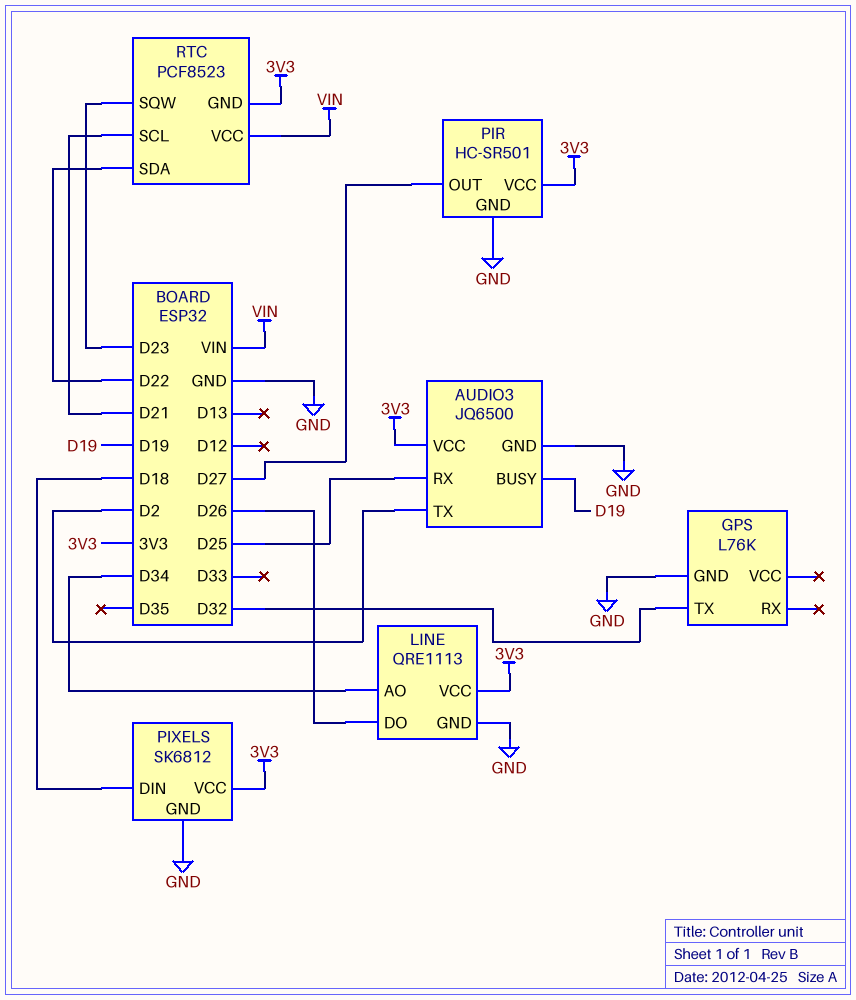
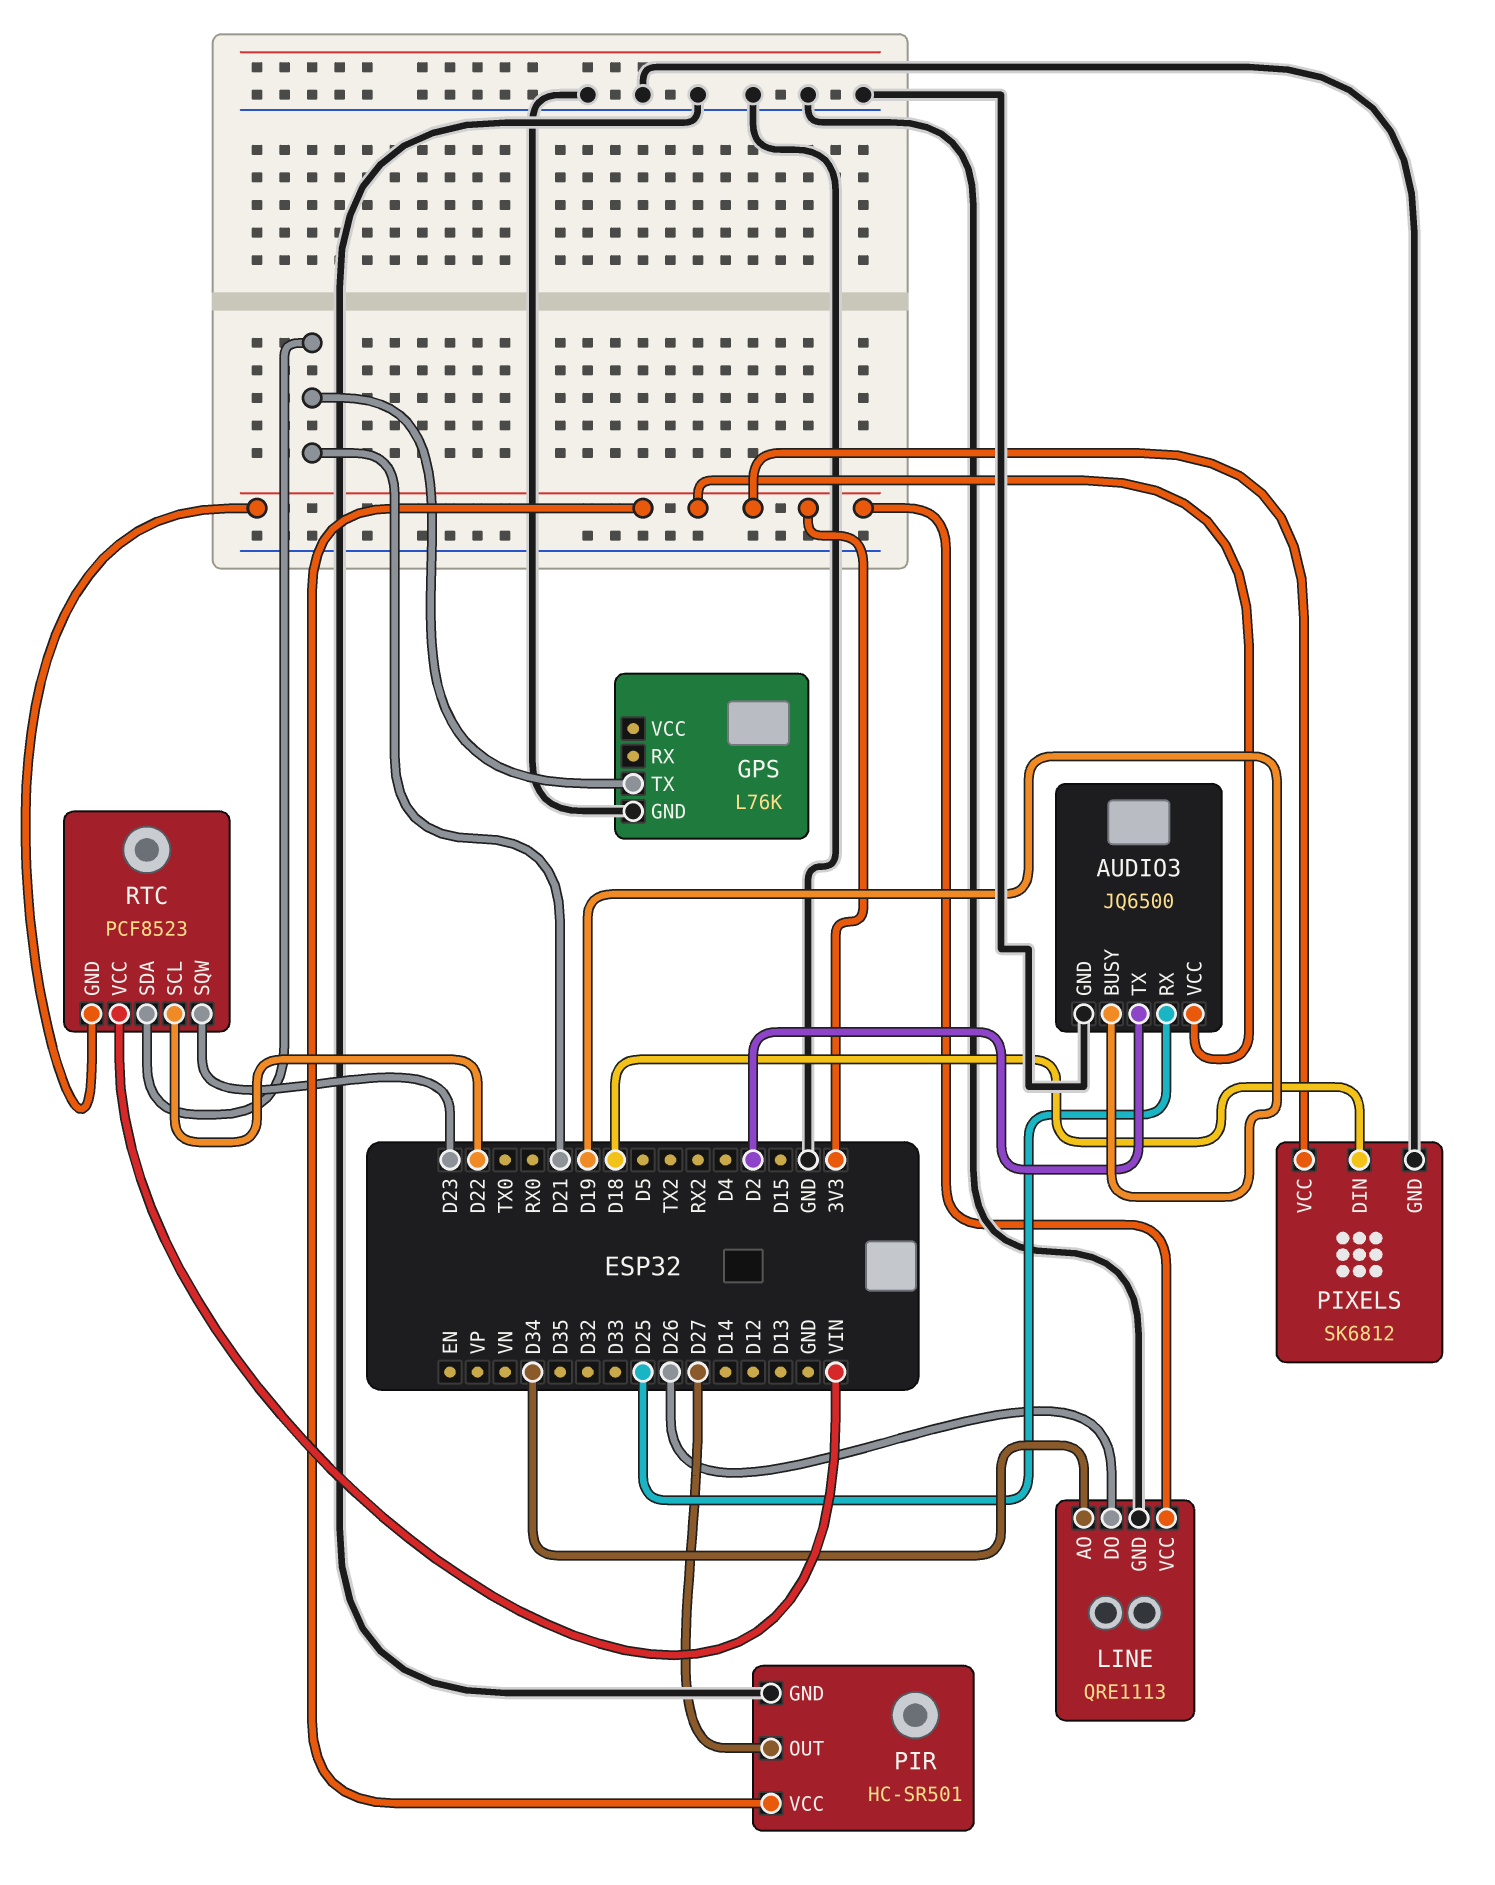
GPS pin TX: D32 -> D21
RTC pin SCL: D21 -> D22
RTC pin SDA: D22 -> D21

